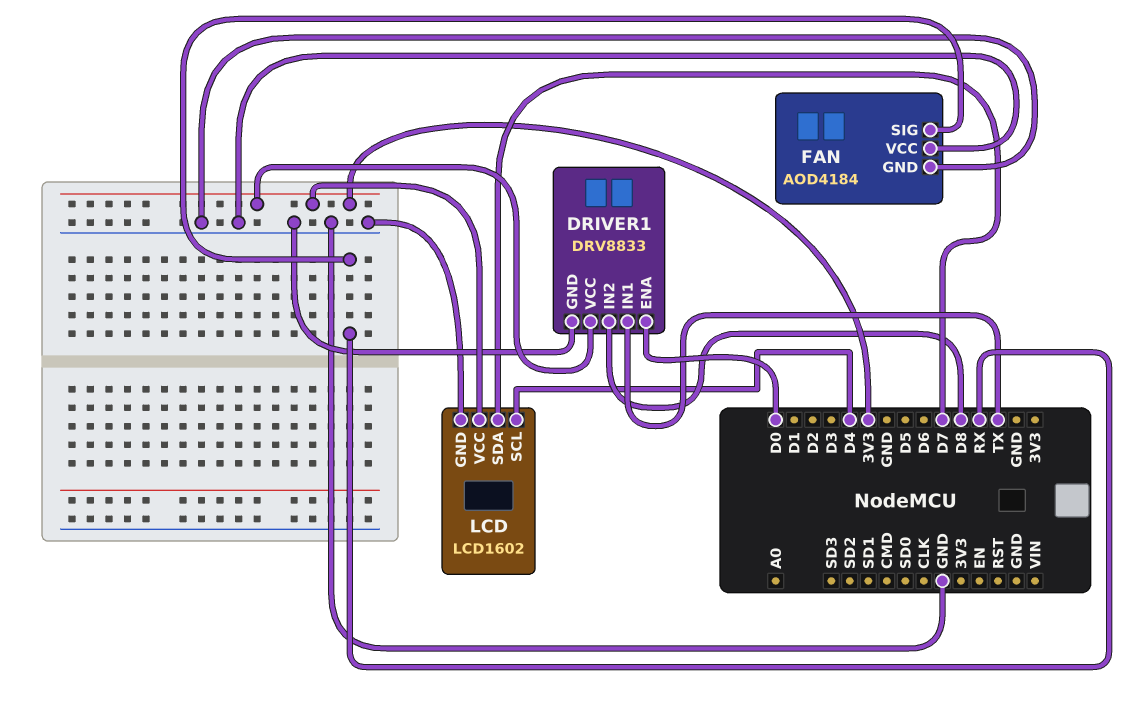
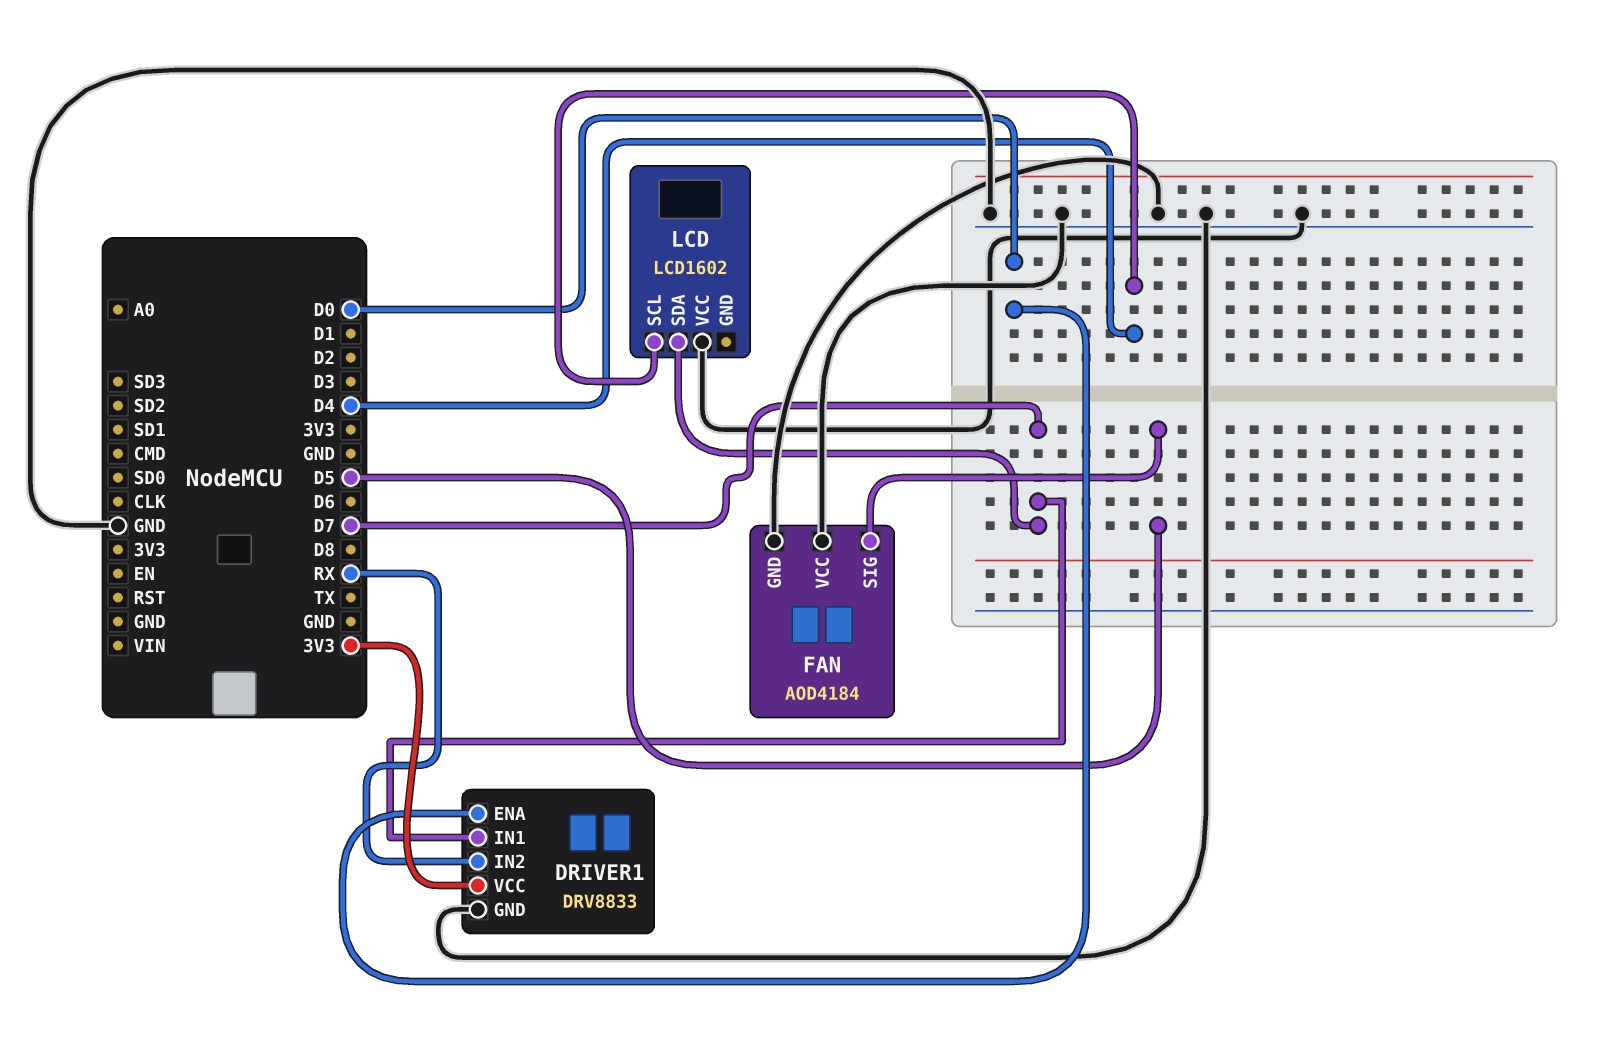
DRIVER1 pin IN1: TX -> D7
DRIVER1 pin IN2: D8 -> RX
FAN pin SIG: RX -> D5
LCD pin GND: GND -> none
LCD pin VCC: 3V3 -> GND

